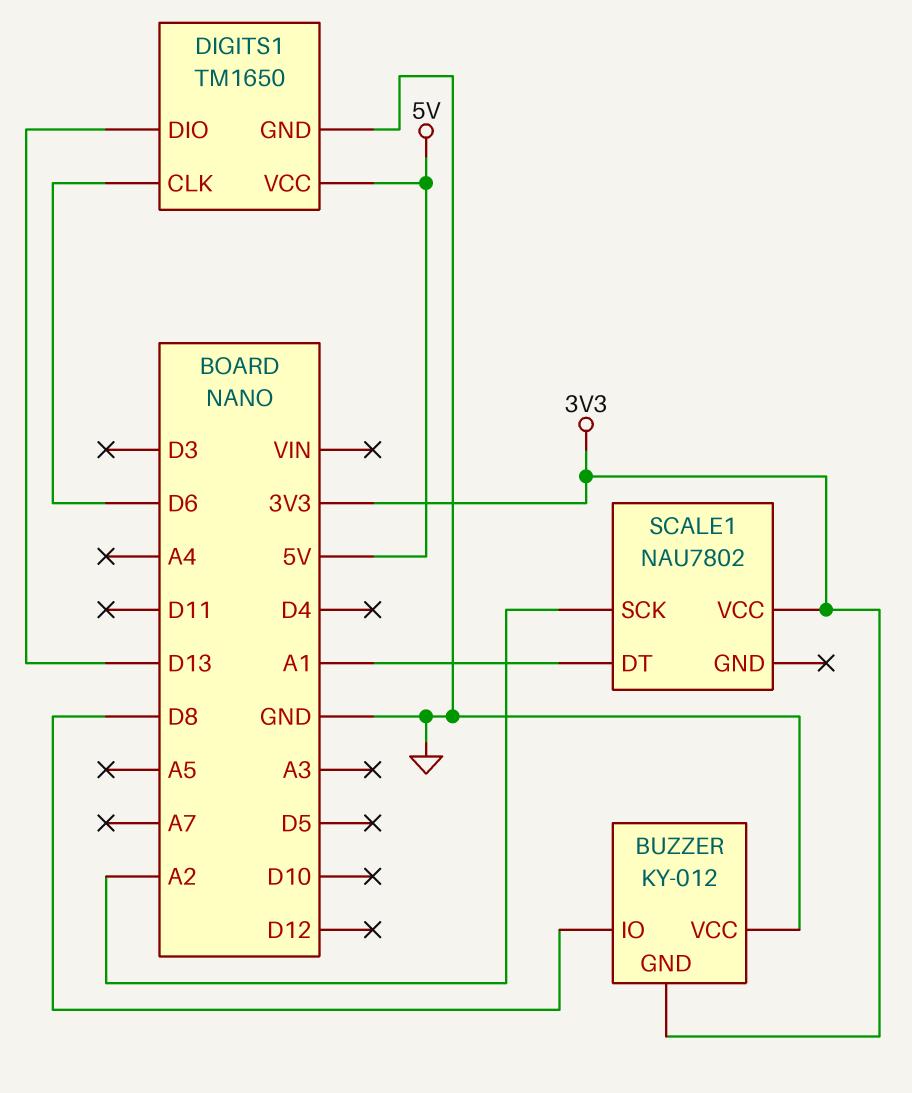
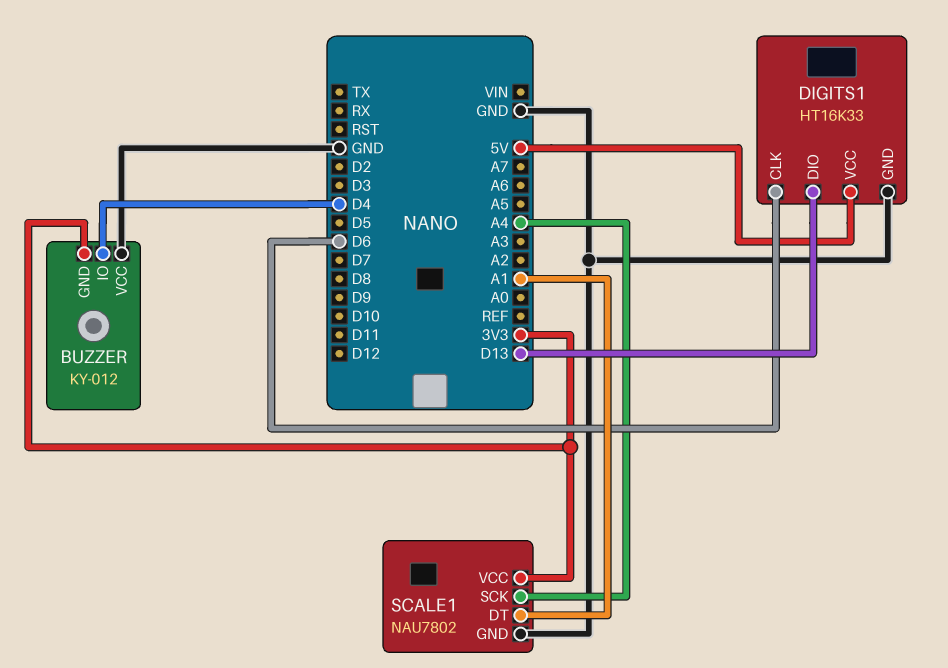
BUZZER pin IO: D8 -> D4
DIGITS1: TM1650 -> HT16K33
SCALE1 pin GND: none -> GND
SCALE1 pin SCK: A2 -> A4

